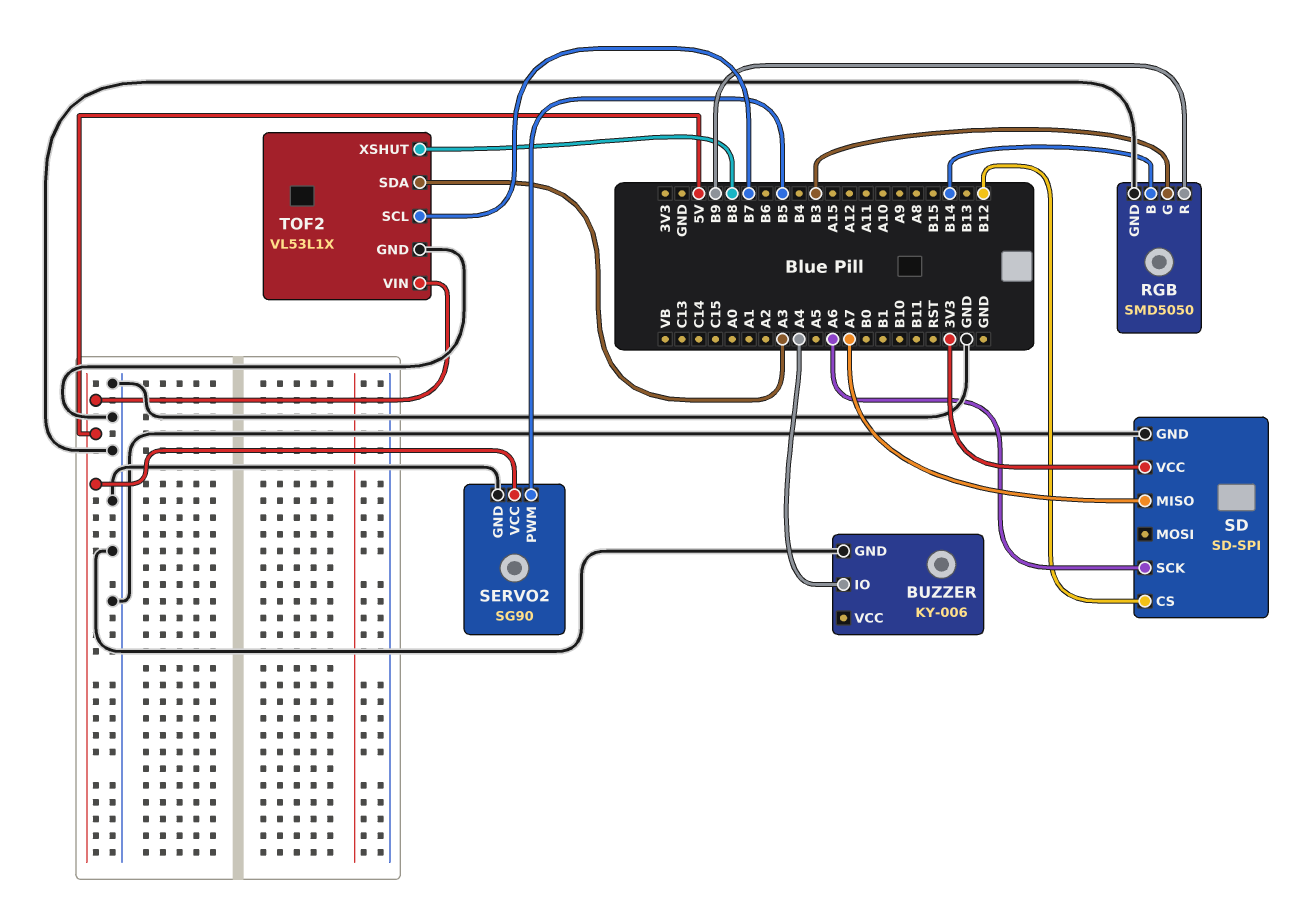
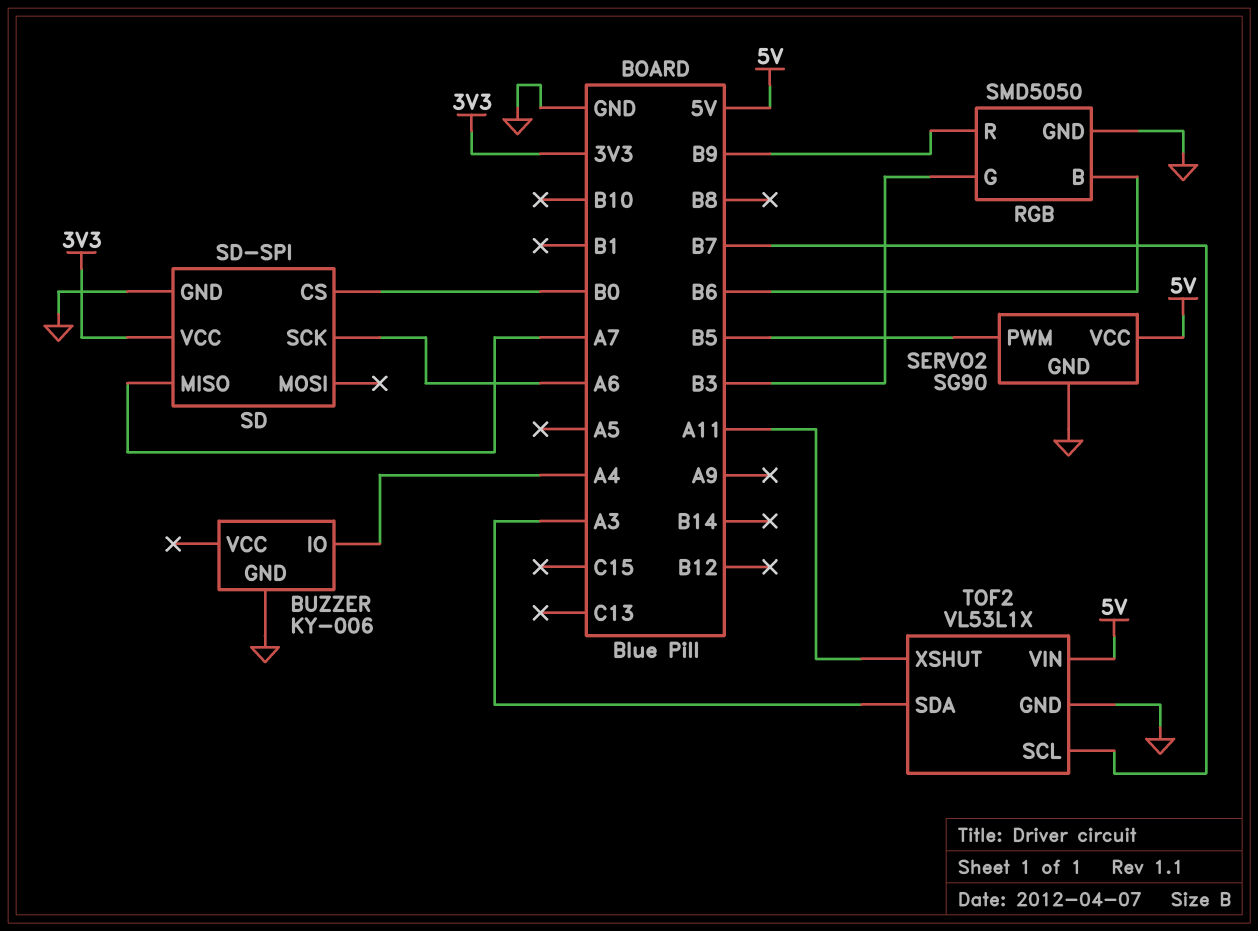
RGB pin B: B14 -> B6
SD pin CS: B12 -> B0
TOF2 pin XSHUT: B8 -> A11

